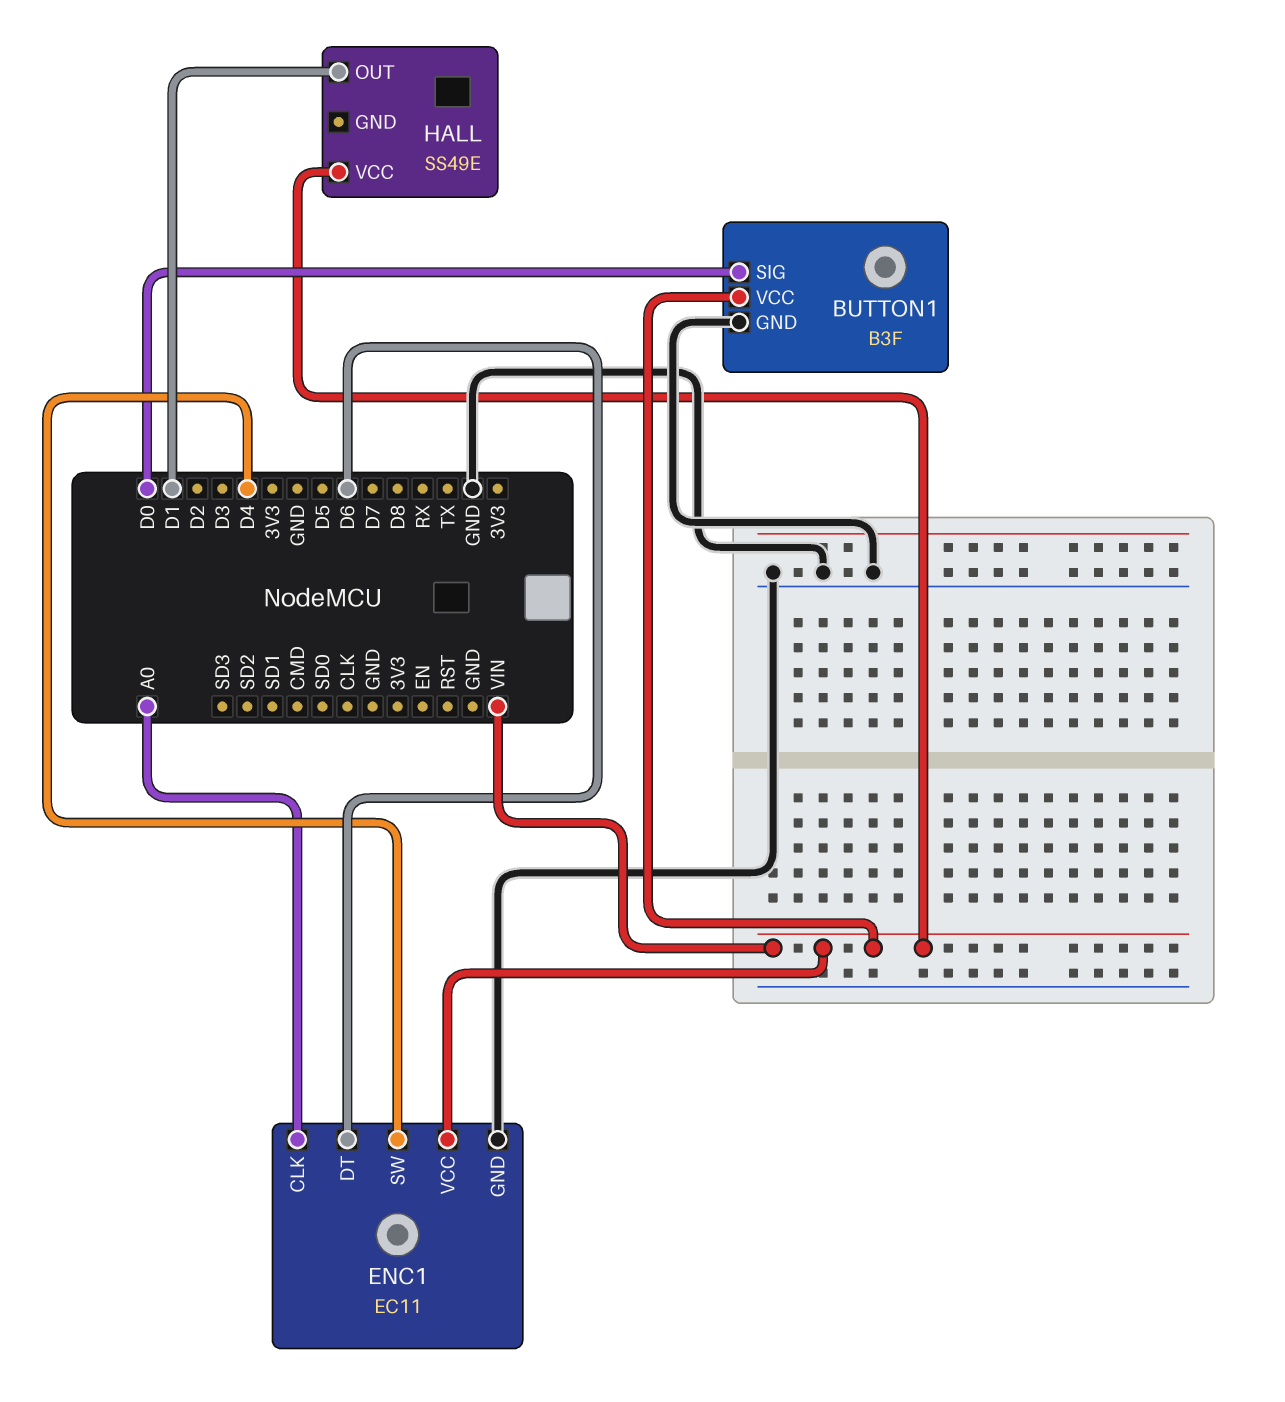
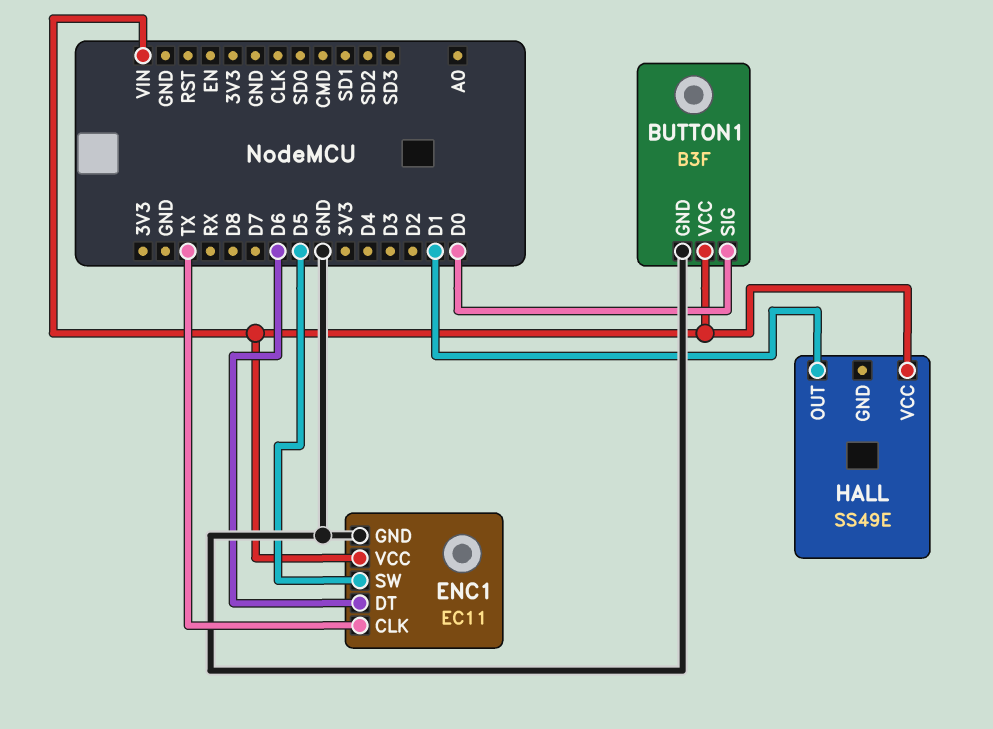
ENC1 pin CLK: A0 -> TX
ENC1 pin SW: D4 -> D5

